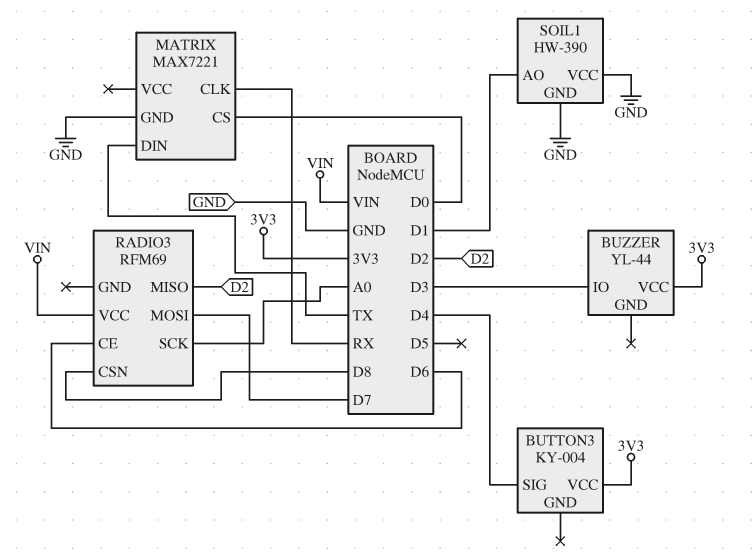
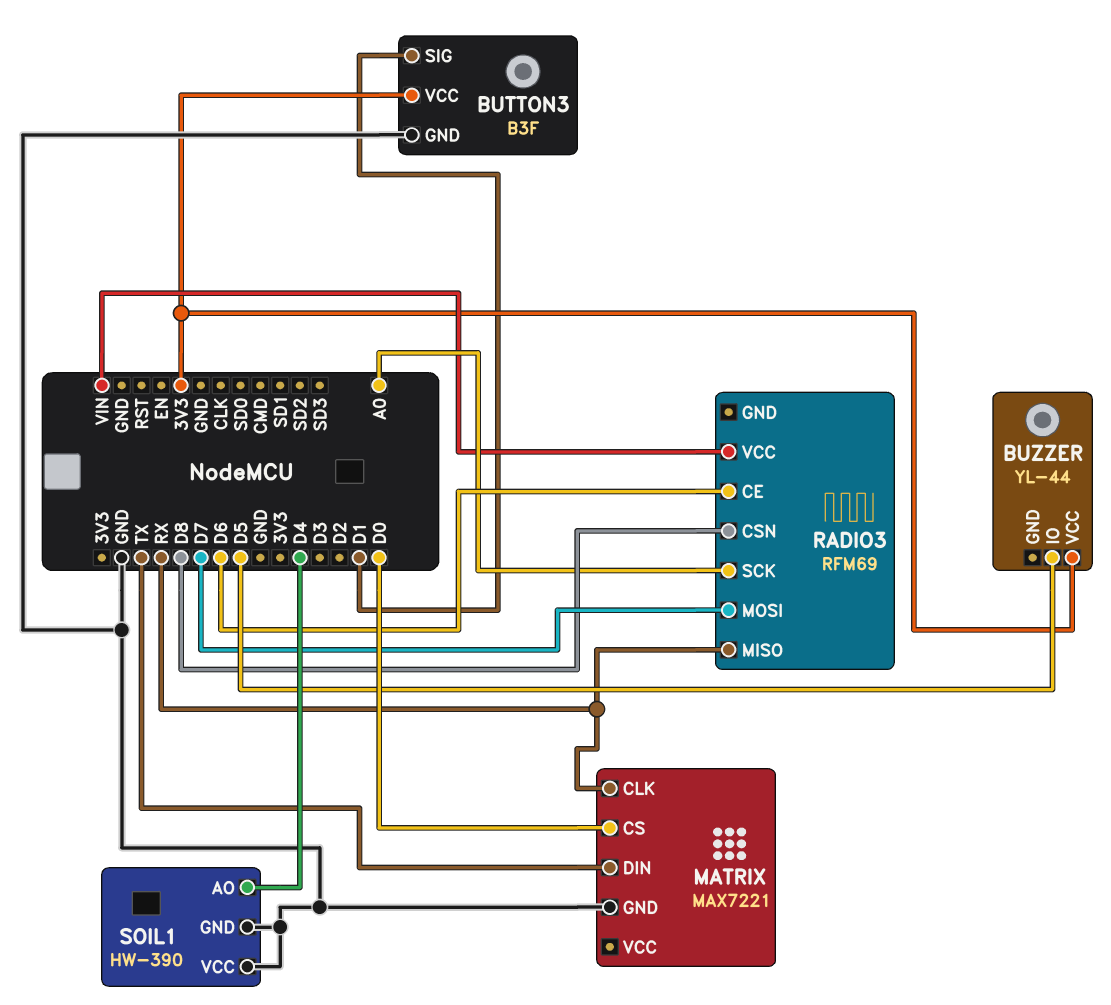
BUTTON3: KY-004 -> B3F
BUTTON3 pin GND: none -> GND
BUTTON3 pin SIG: D4 -> D1
BUZZER pin IO: D3 -> D5
RADIO3 pin MISO: D2 -> RX
SOIL1 pin AO: D1 -> D4

